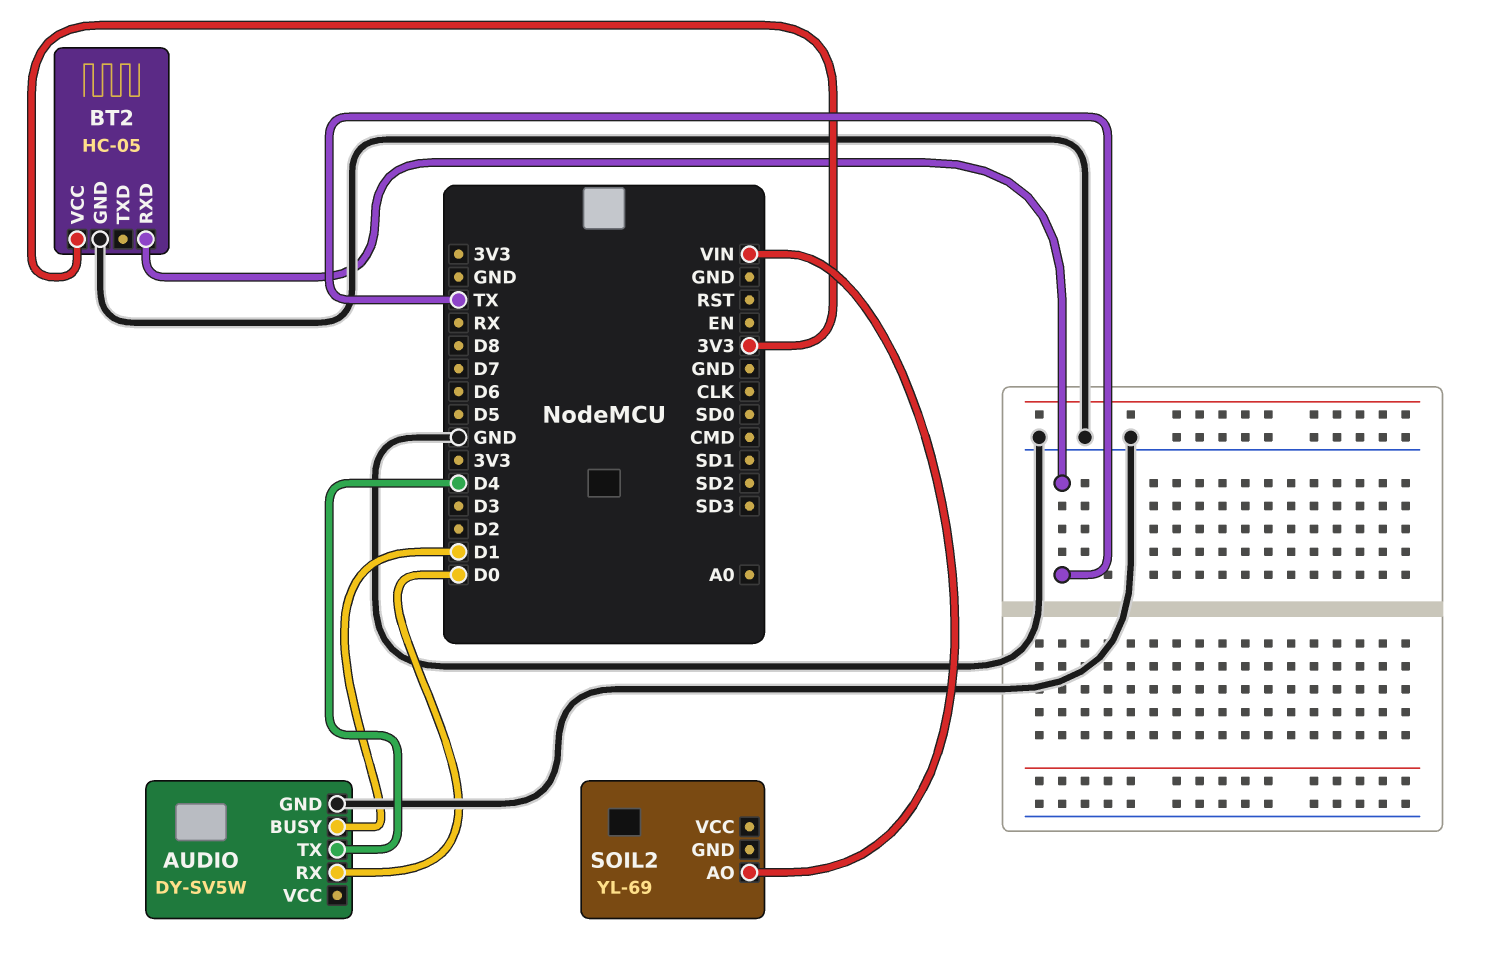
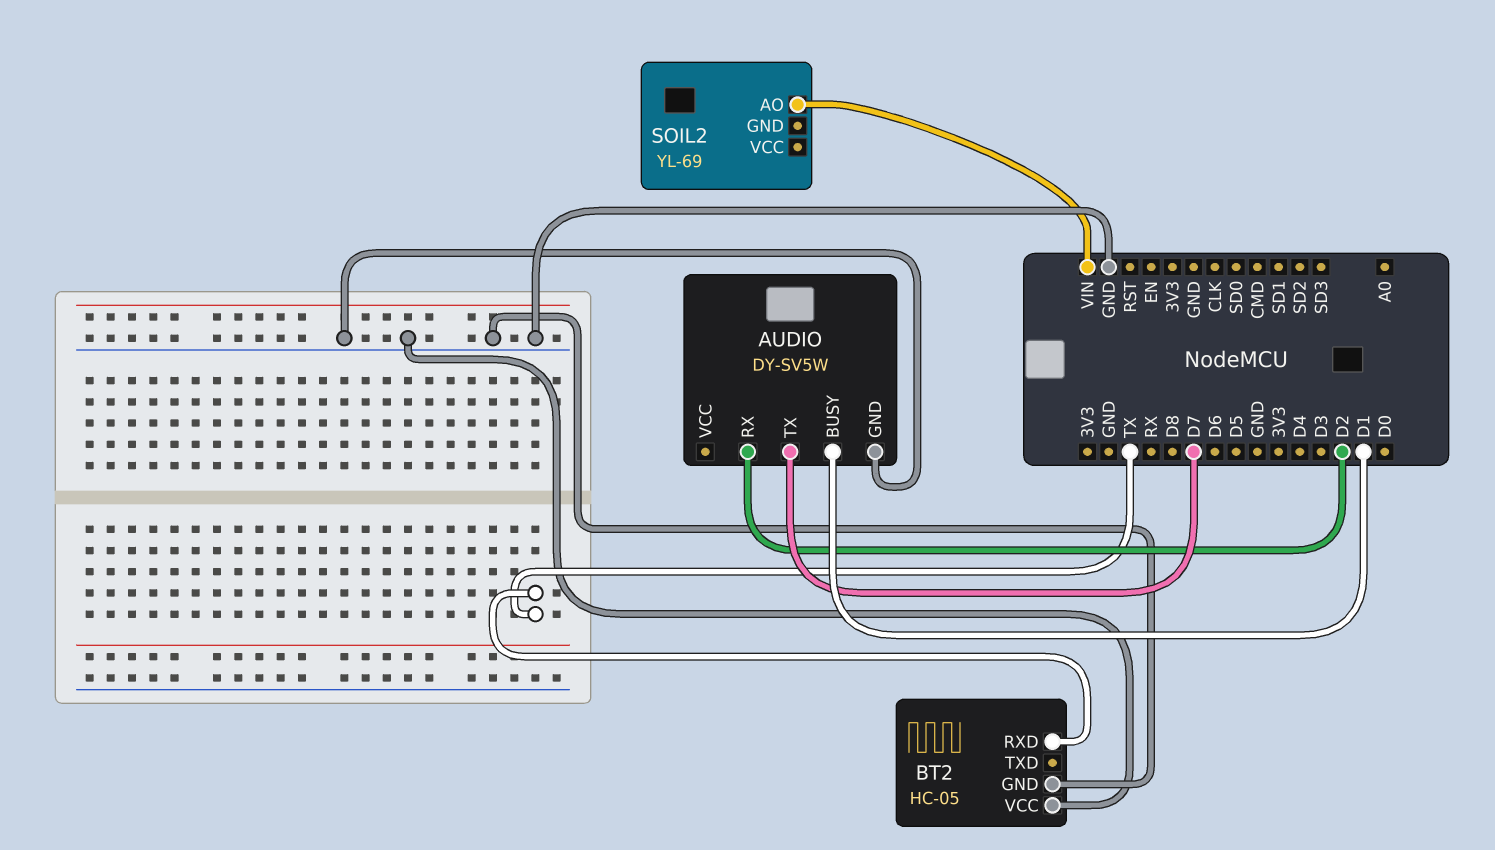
AUDIO pin RX: D0 -> D2
AUDIO pin TX: D4 -> D7
BT2 pin VCC: 3V3 -> GND

